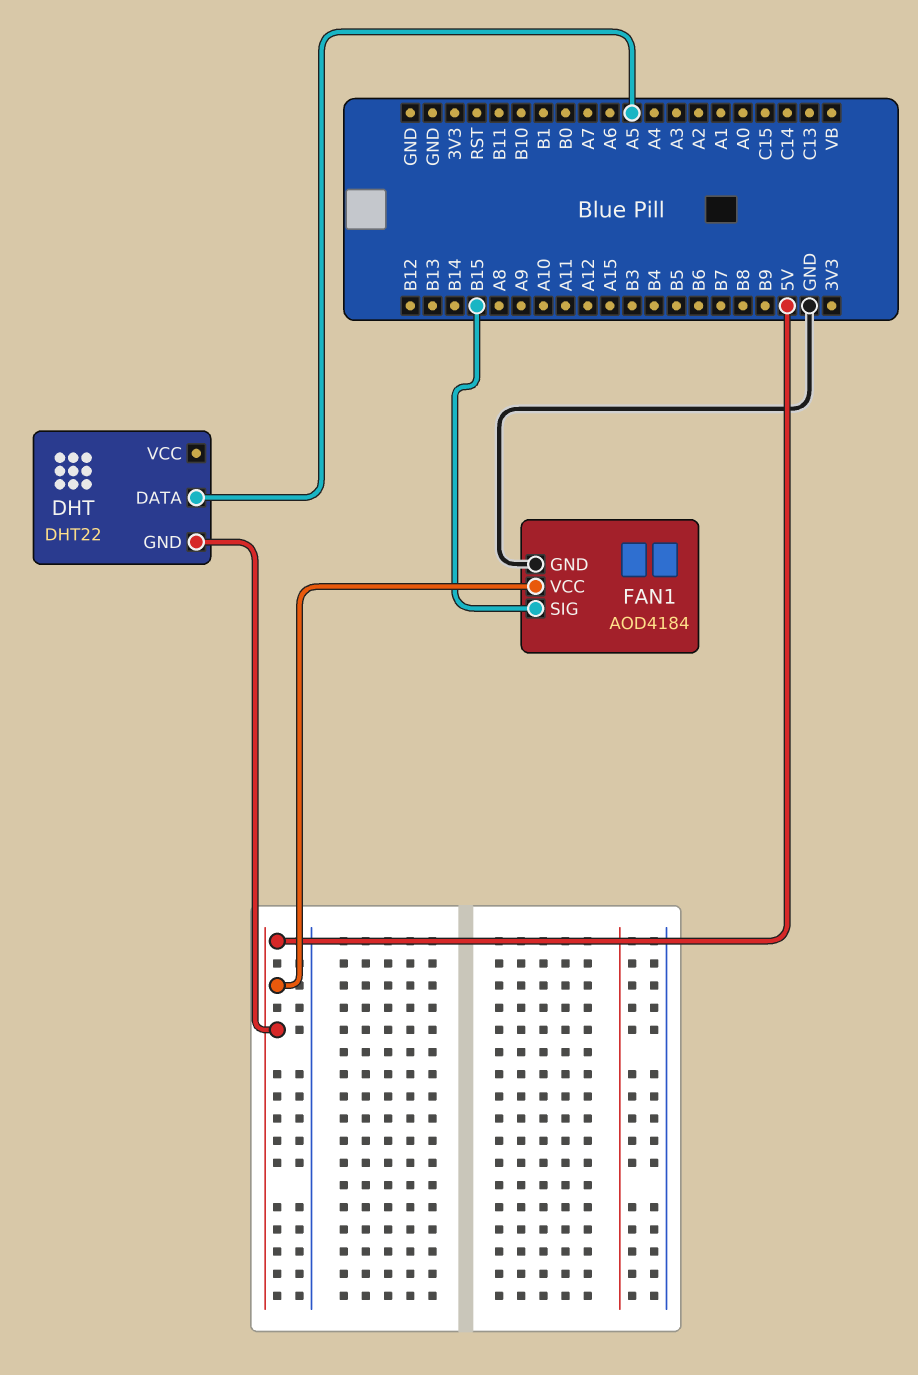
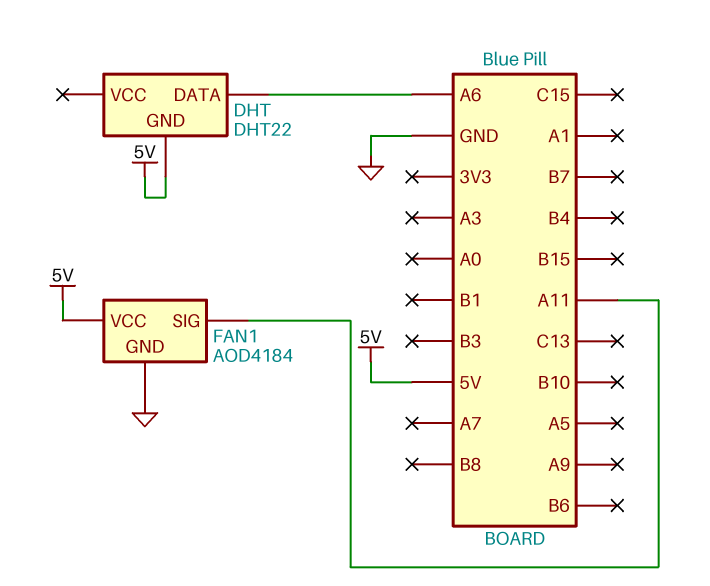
DHT pin DATA: A5 -> A6
FAN1 pin SIG: B15 -> A11

